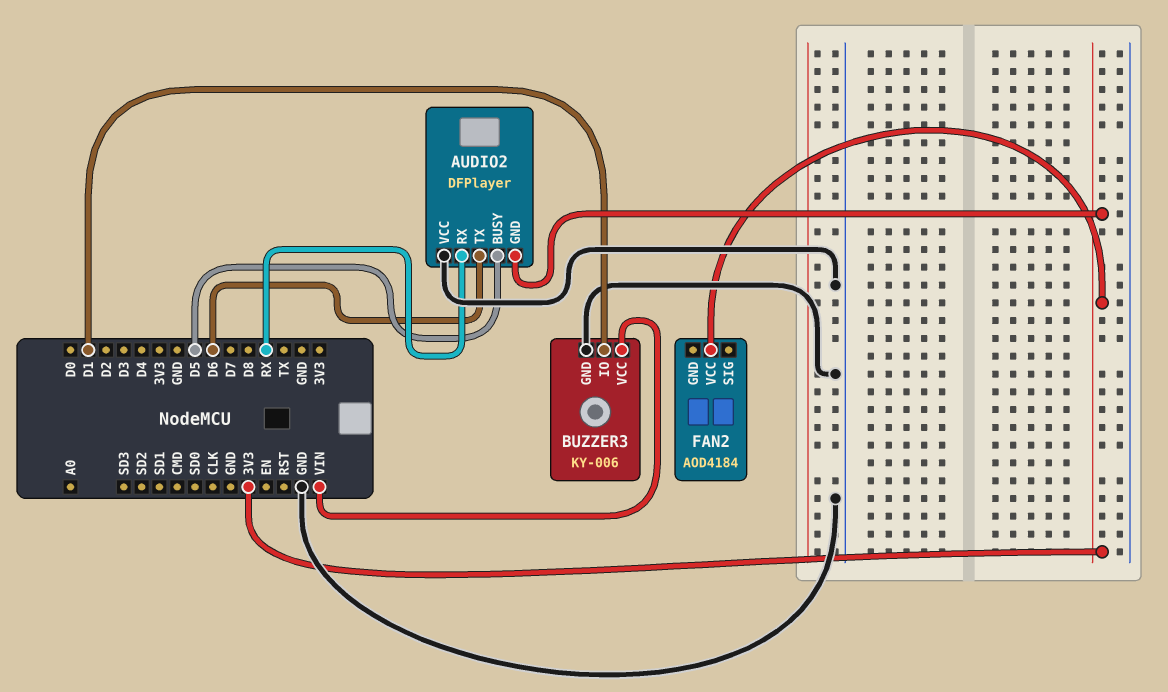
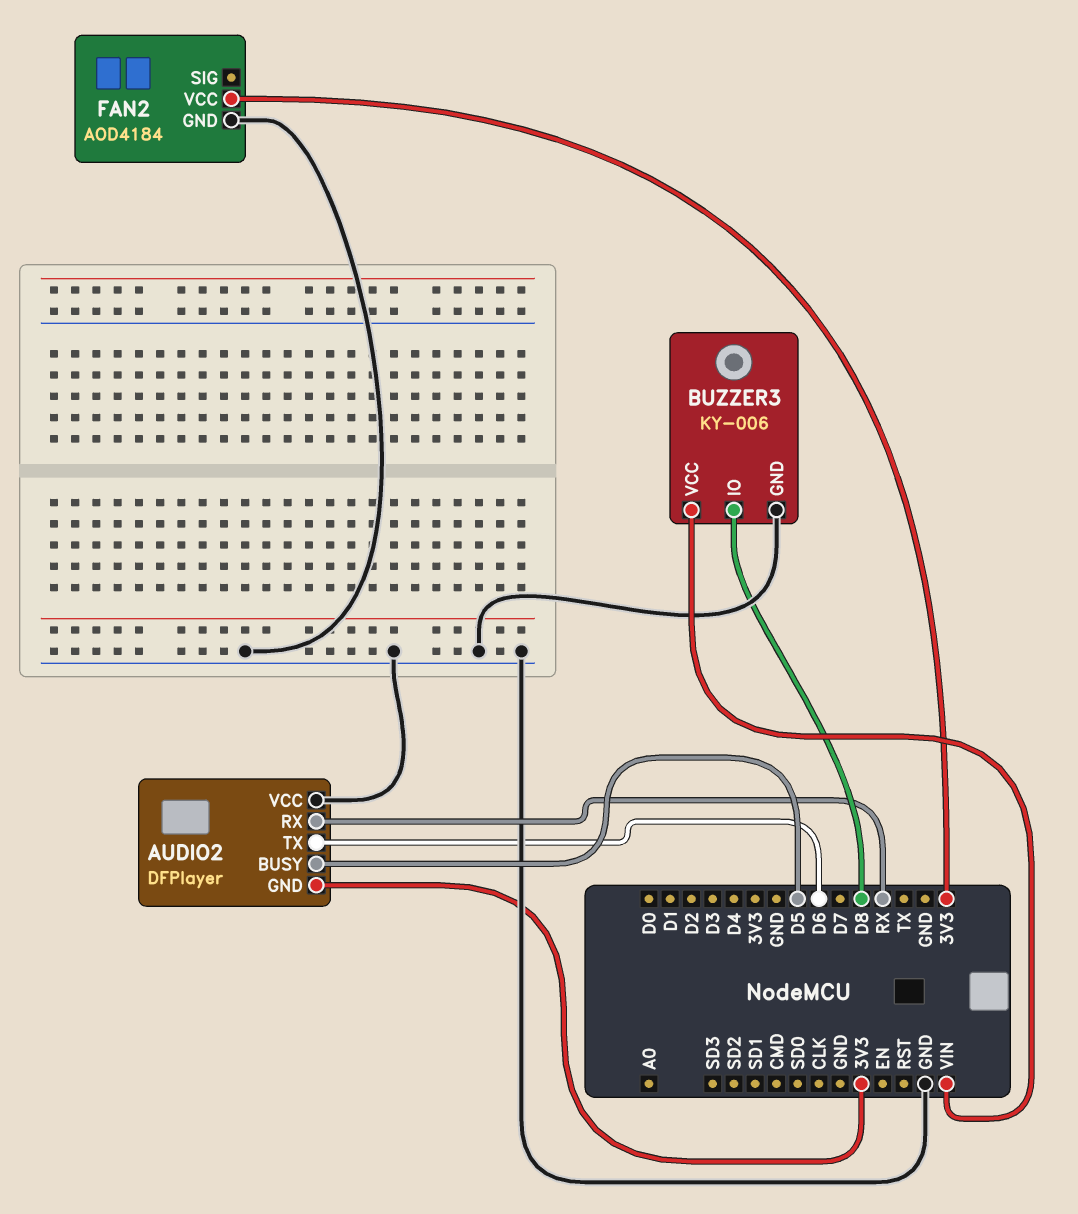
BUZZER3 pin IO: D1 -> D8
FAN2 pin GND: none -> GND

